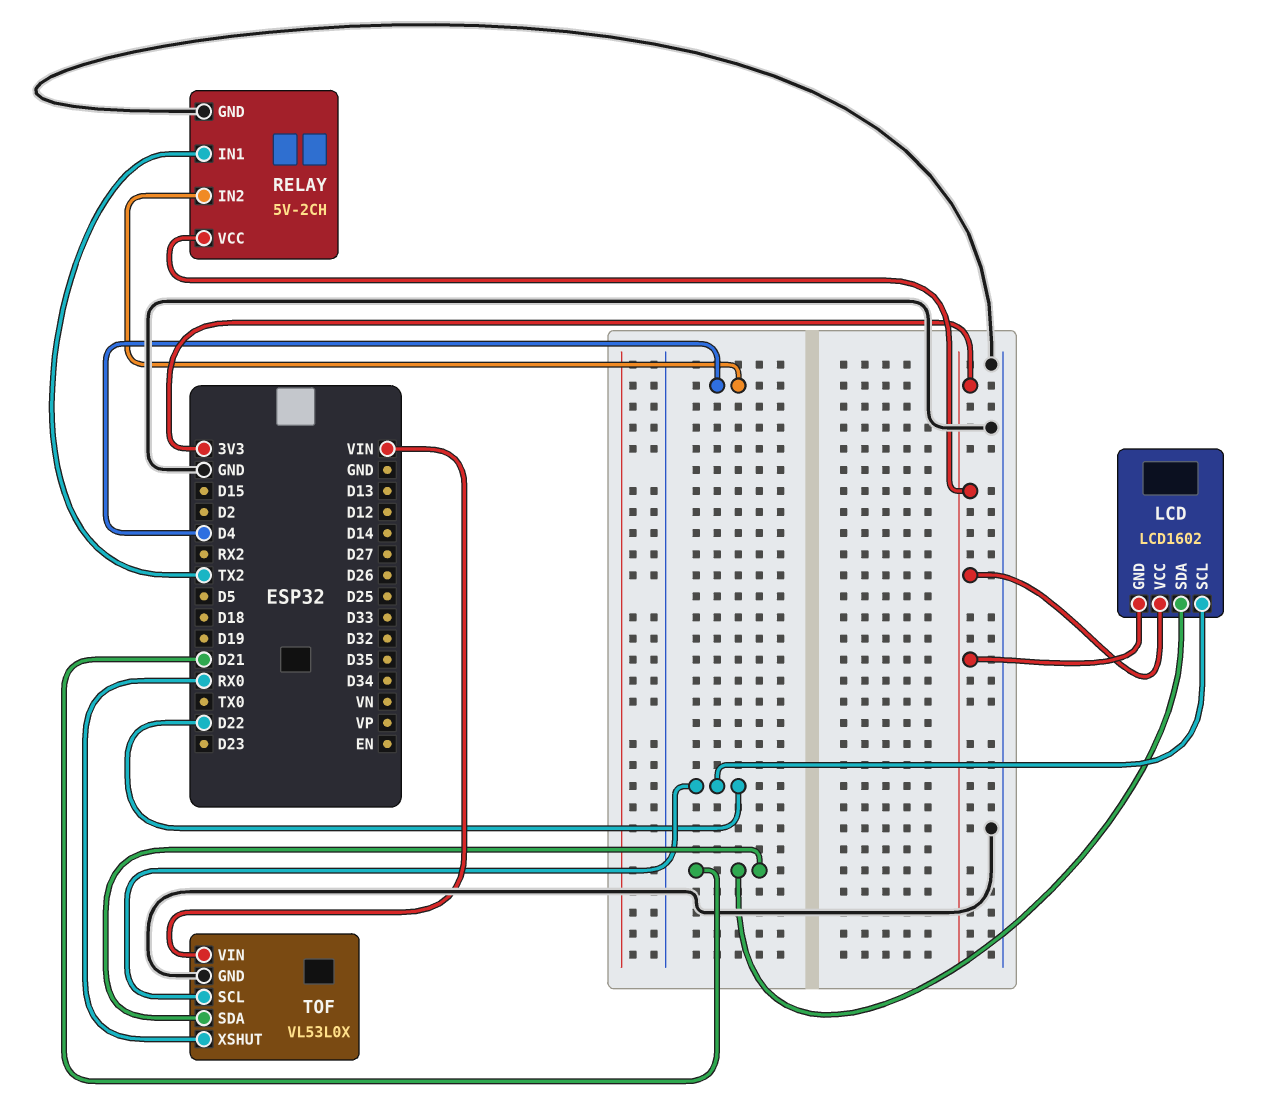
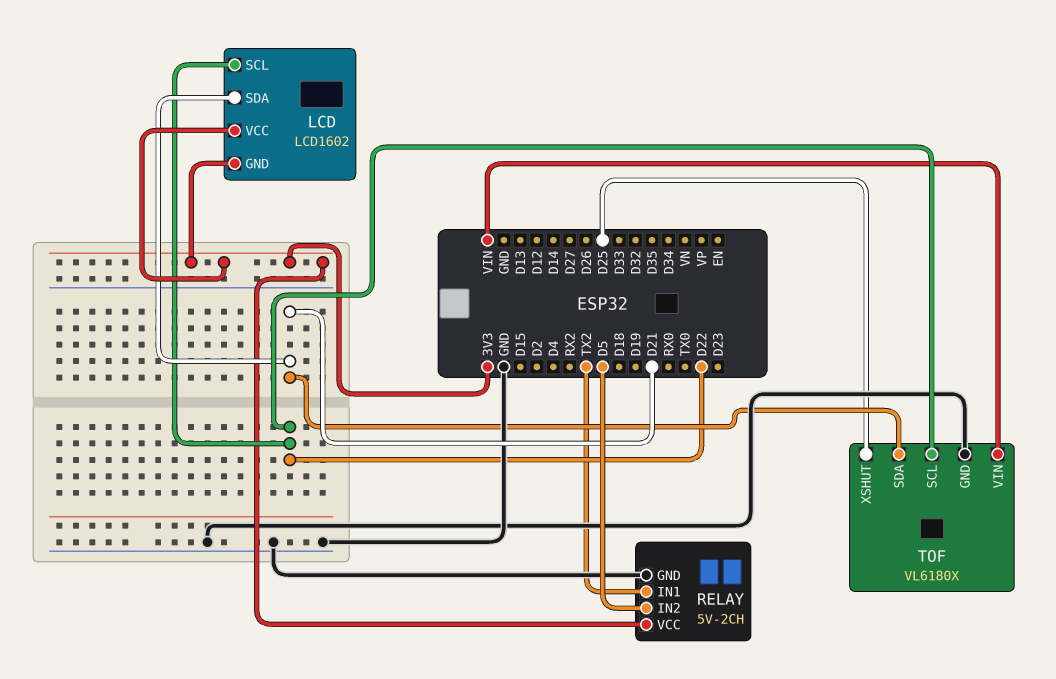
RELAY pin IN2: D4 -> D5
TOF: VL53L0X -> VL6180X
TOF pin XSHUT: RX0 -> D25

